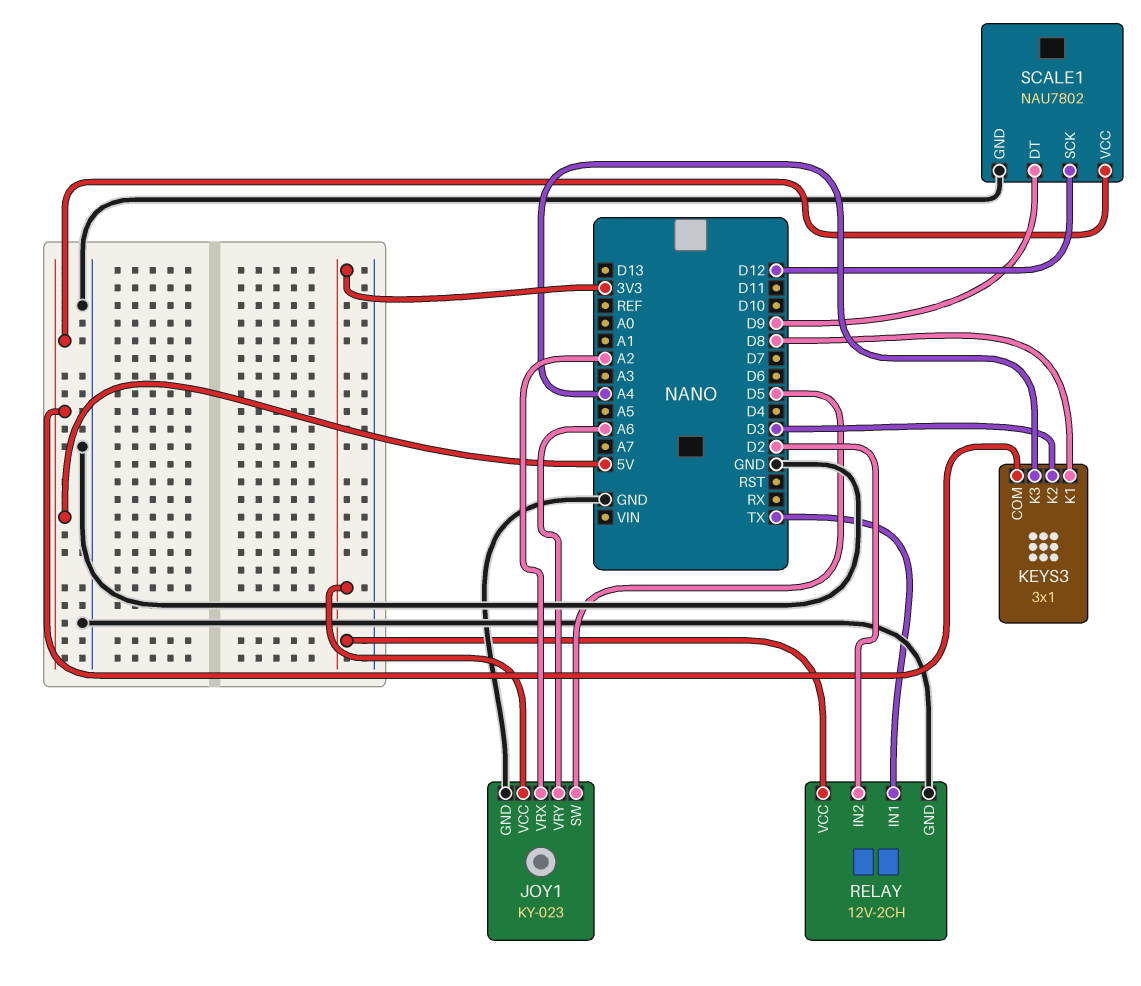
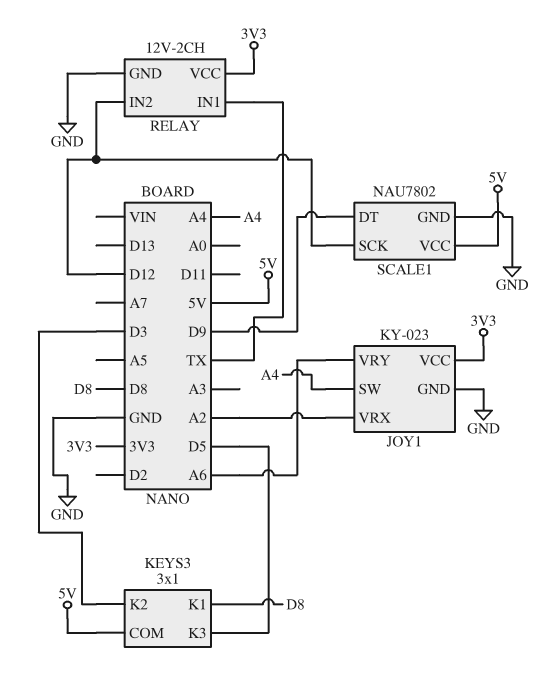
JOY1 pin SW: D5 -> A4
KEYS3 pin K3: A4 -> D5
RELAY pin IN2: D2 -> D12

